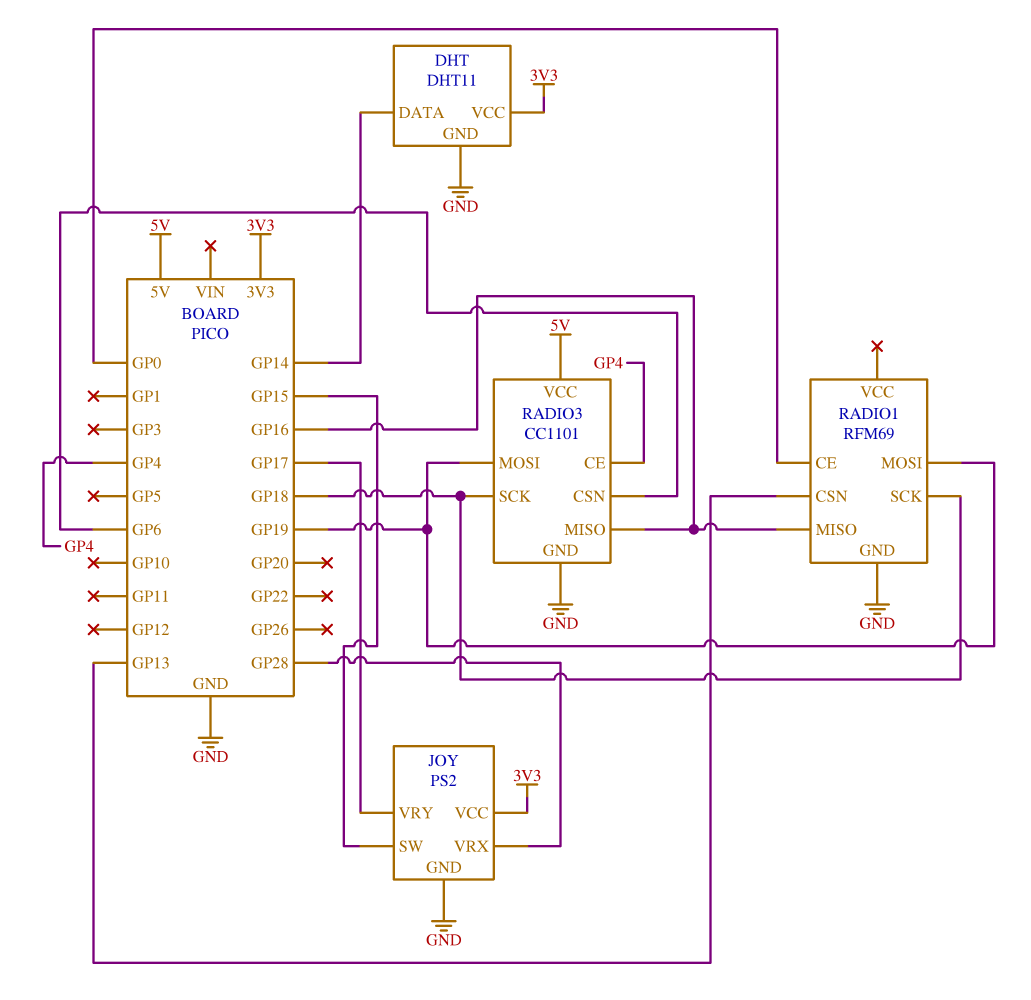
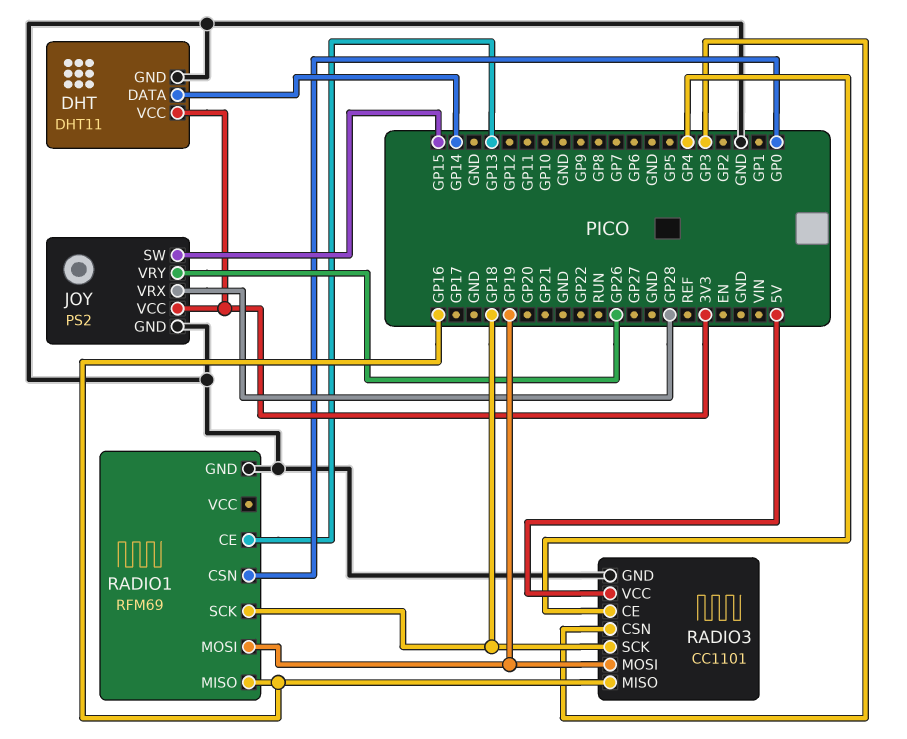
JOY pin VRY: GP17 -> GP26
RADIO1 pin CE: GP0 -> GP13
RADIO1 pin CSN: GP13 -> GP0
RADIO3 pin CSN: GP6 -> GP3

